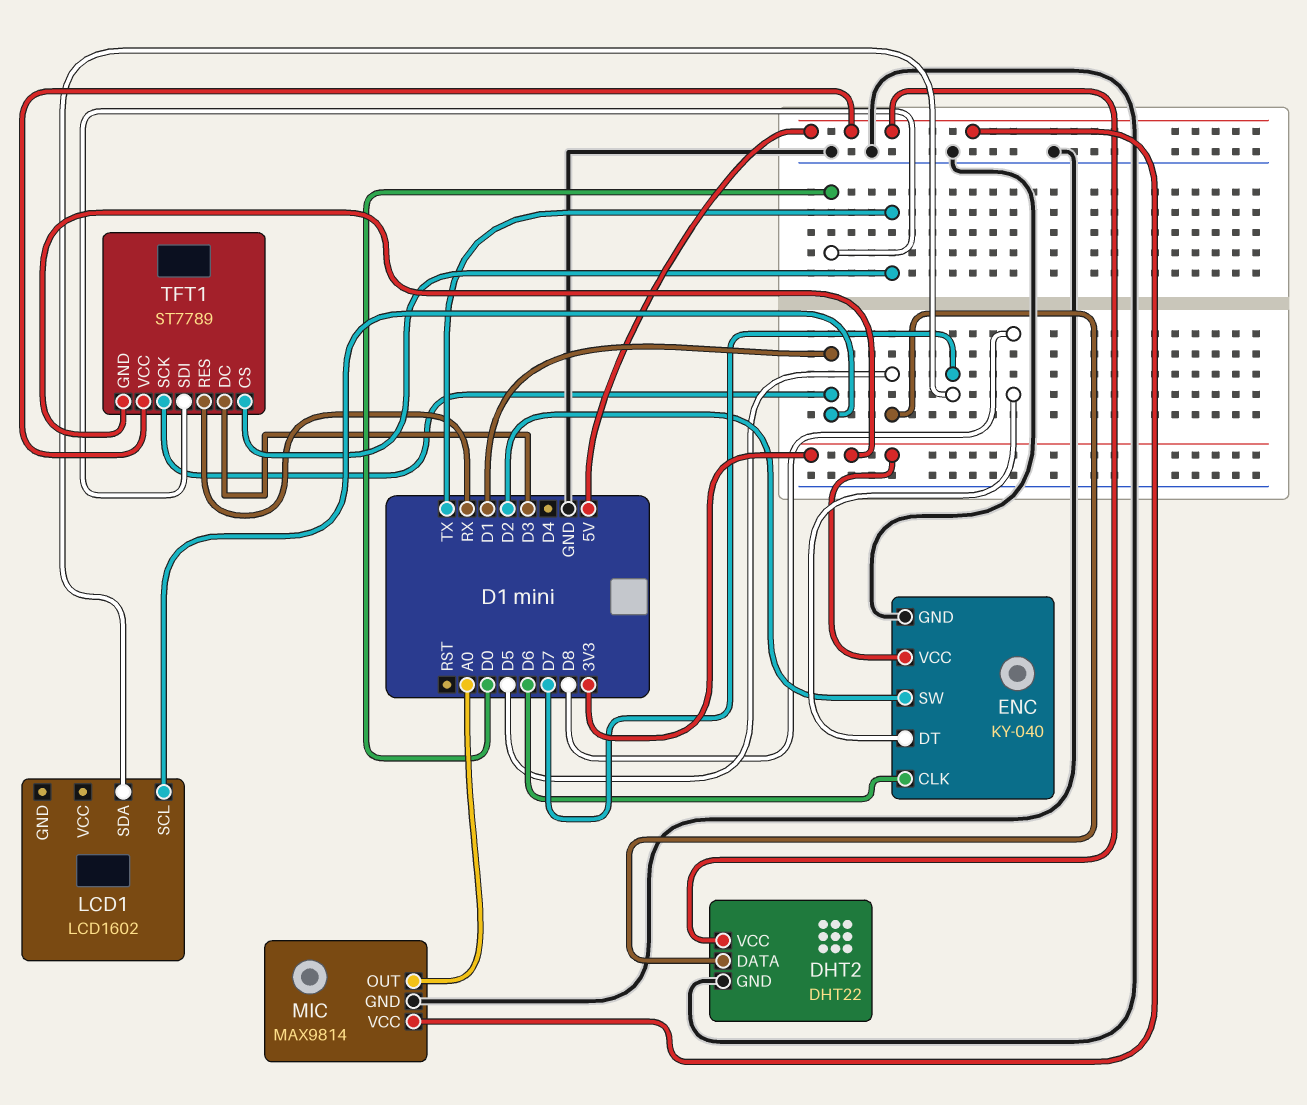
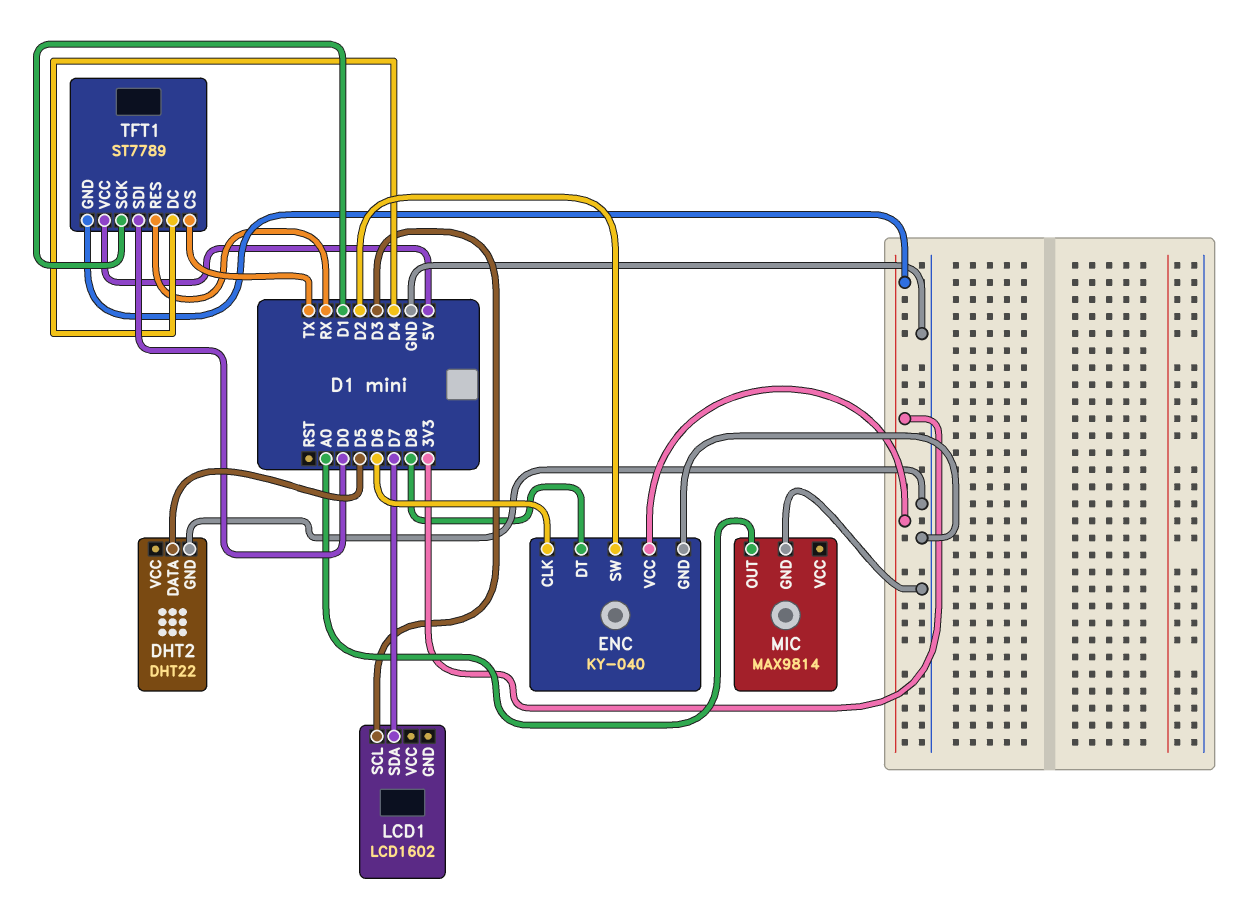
DHT2 pin VCC: 5V -> none
LCD1 pin SCL: D1 -> D3
MIC pin VCC: 5V -> none
TFT1 pin DC: D3 -> D4

